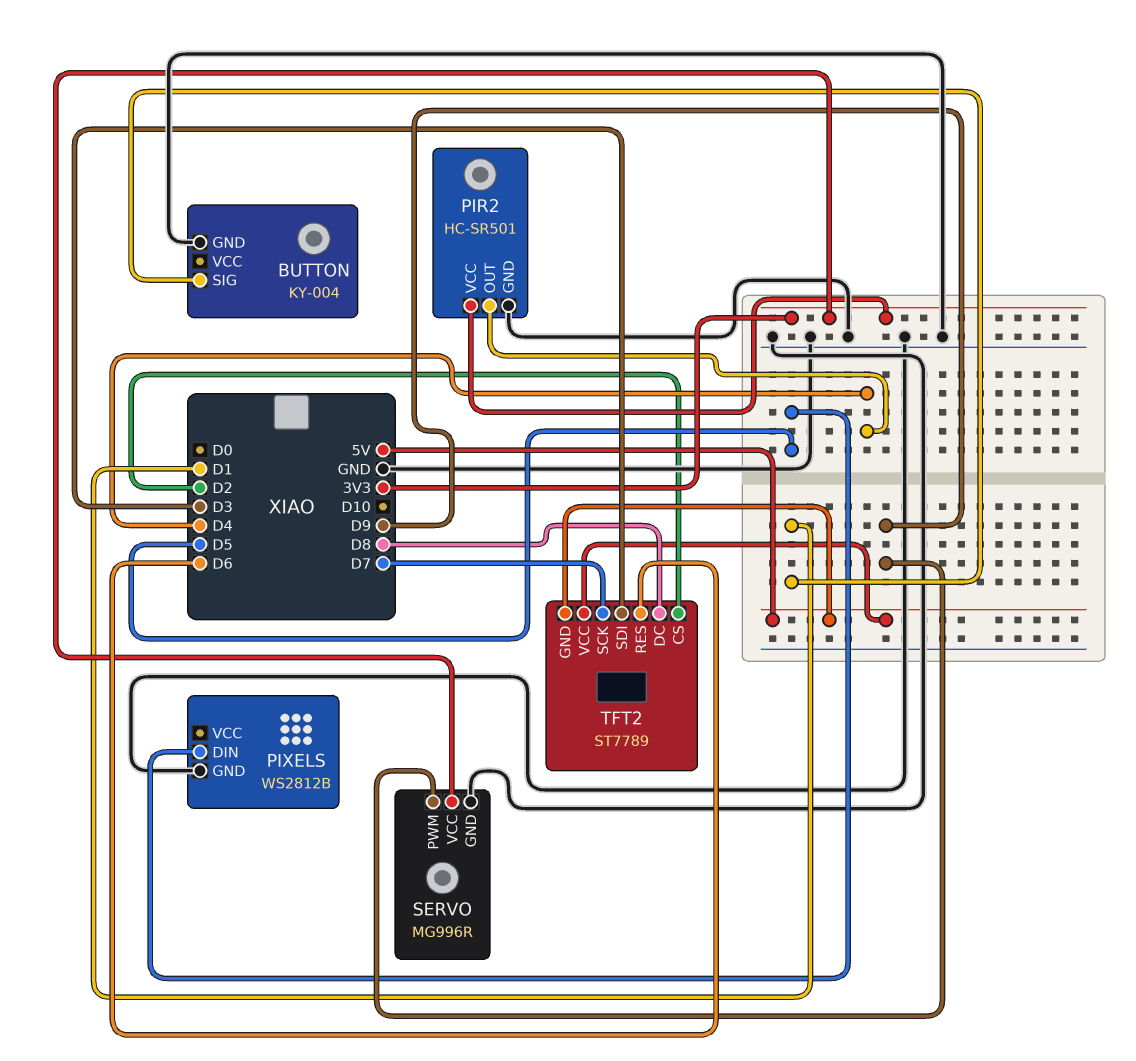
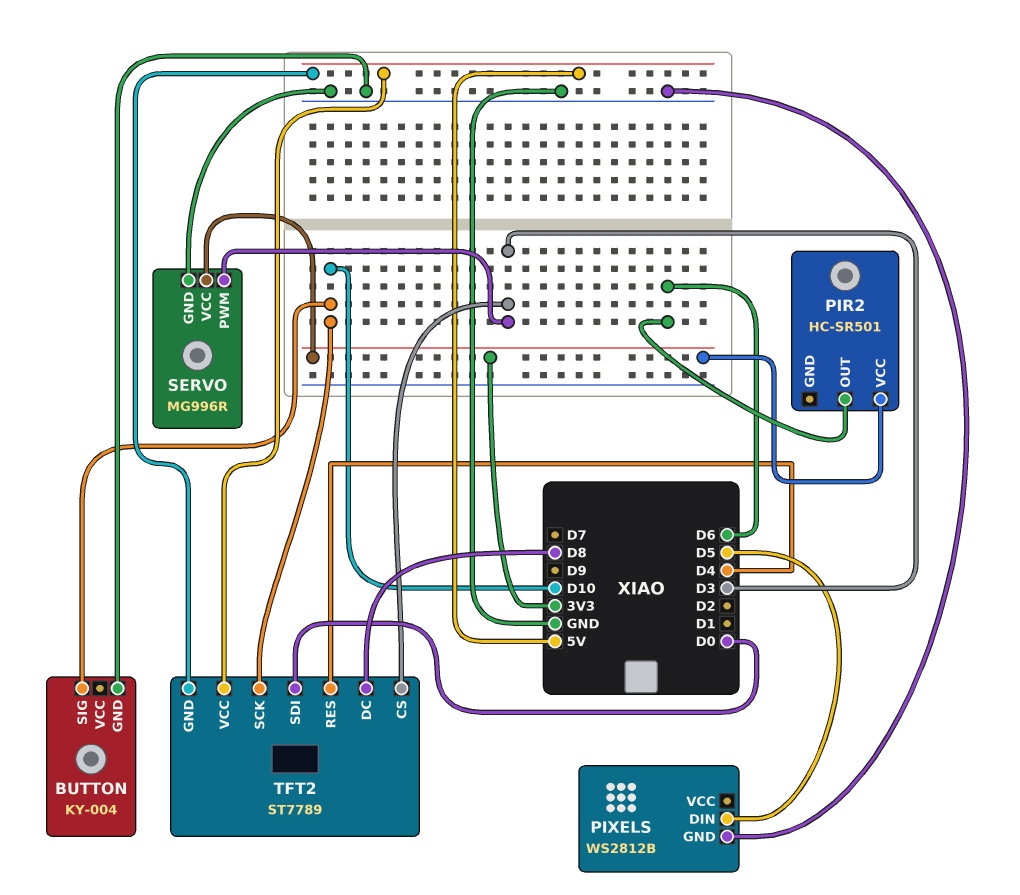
BUTTON pin SIG: D1 -> D10
PIR2 pin GND: GND -> none
PIR2 pin OUT: D4 -> D6
SERVO pin PWM: D9 -> D3
TFT2 pin CS: D2 -> D3
TFT2 pin RES: D6 -> D4
TFT2 pin SCK: D7 -> D10
TFT2 pin SDI: D3 -> D0

